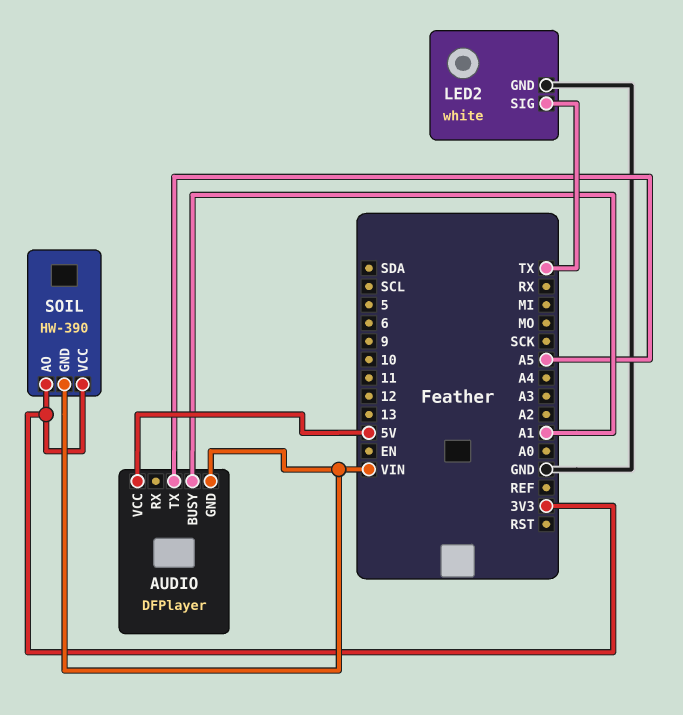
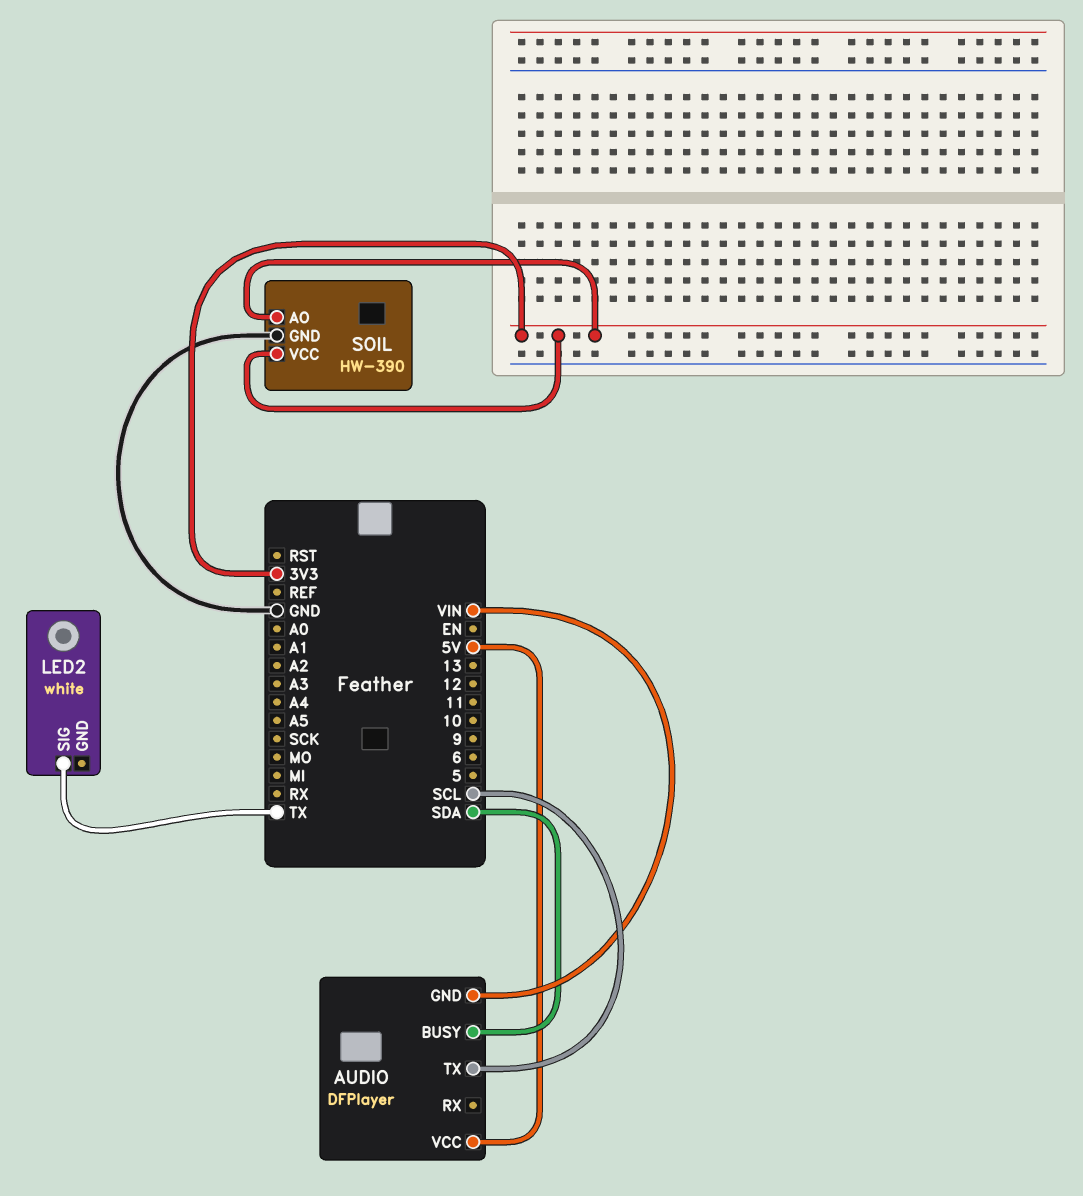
AUDIO pin BUSY: A1 -> SDA
AUDIO pin TX: A5 -> SCL
LED2 pin GND: GND -> none
SOIL pin GND: VIN -> GND

